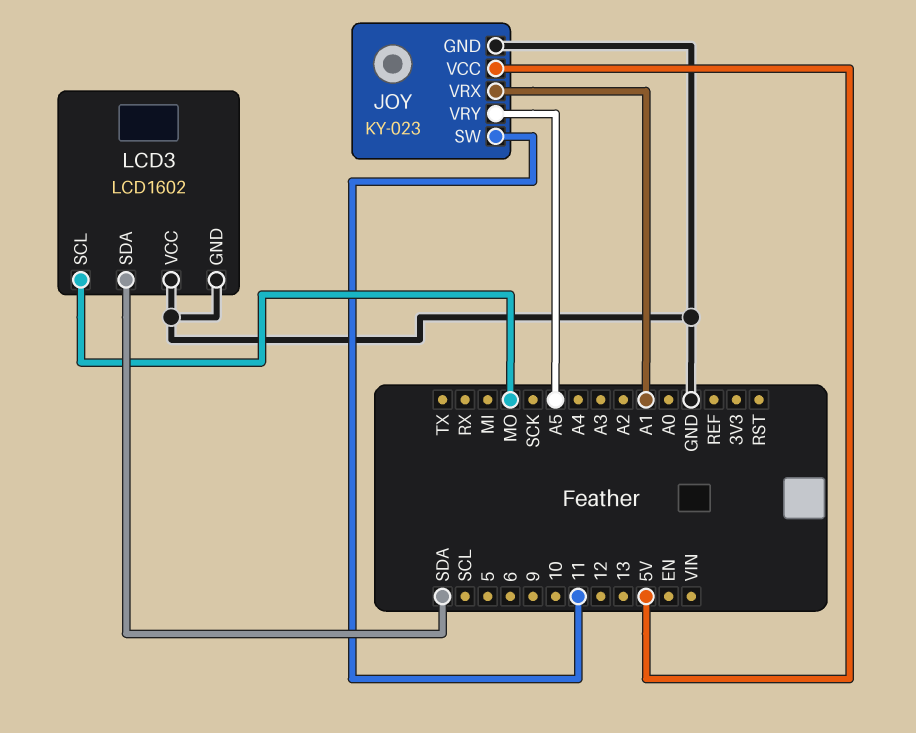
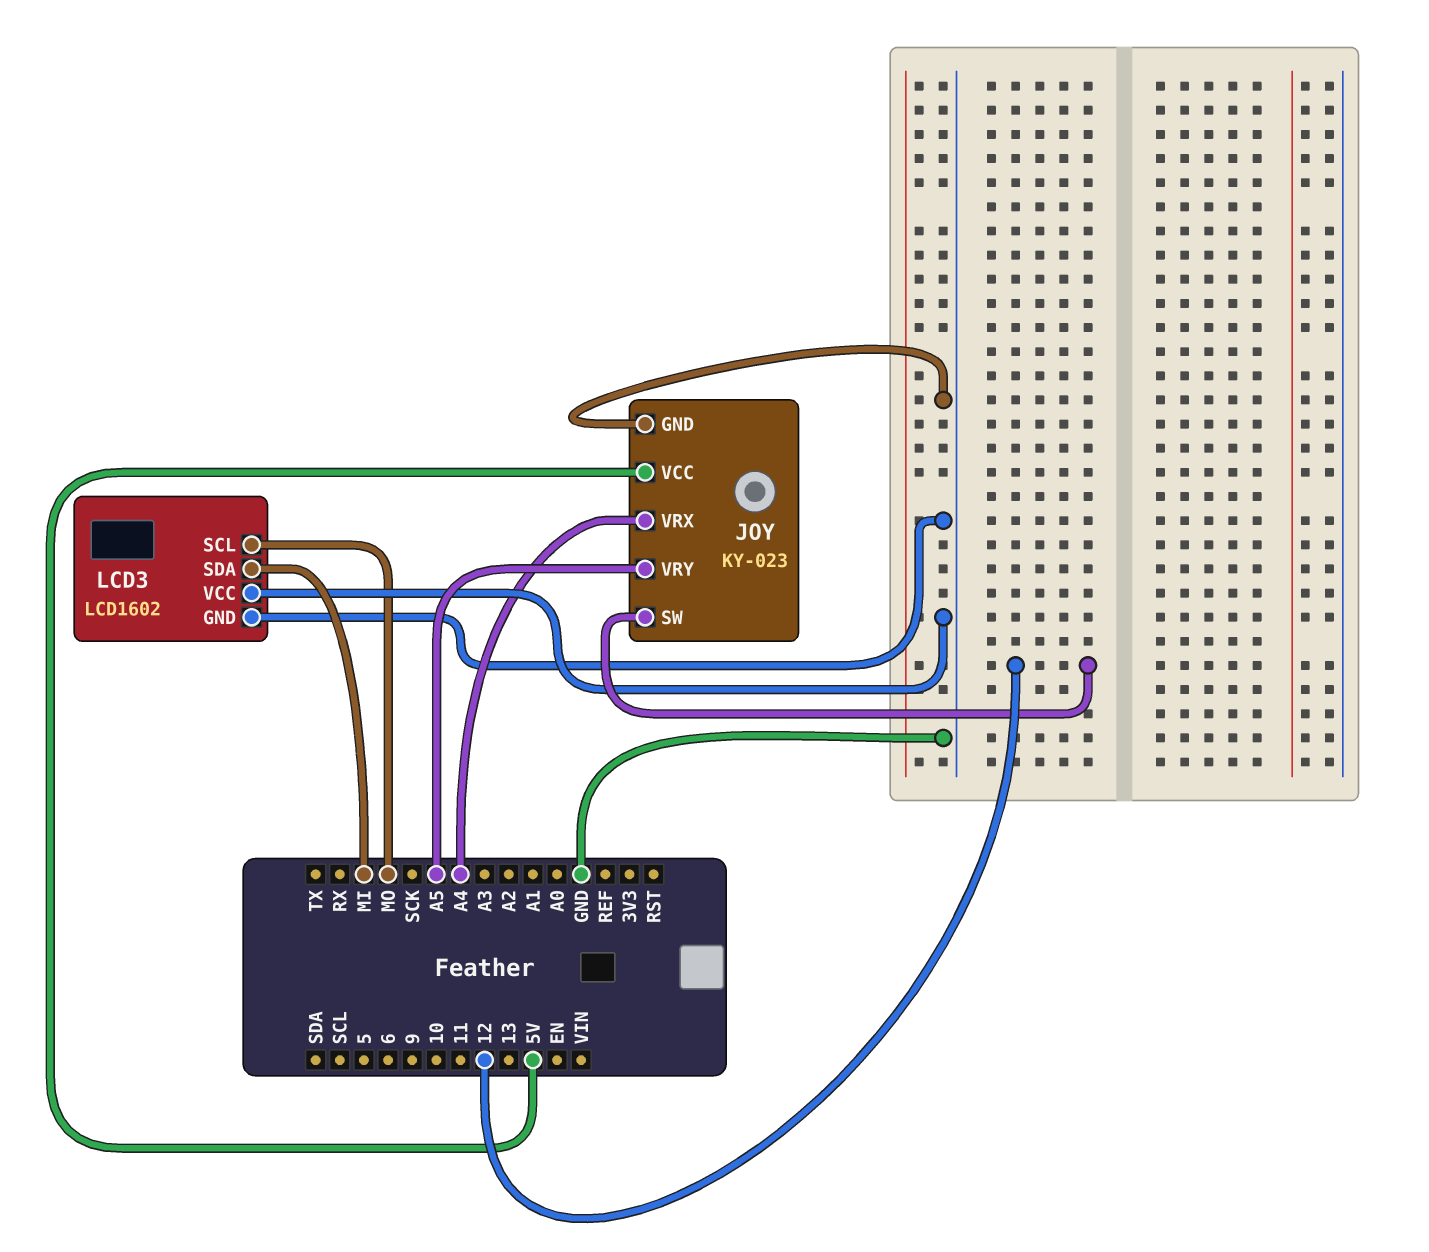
JOY pin SW: 11 -> 12
JOY pin VRX: A1 -> A4
LCD3 pin SDA: SDA -> MI

